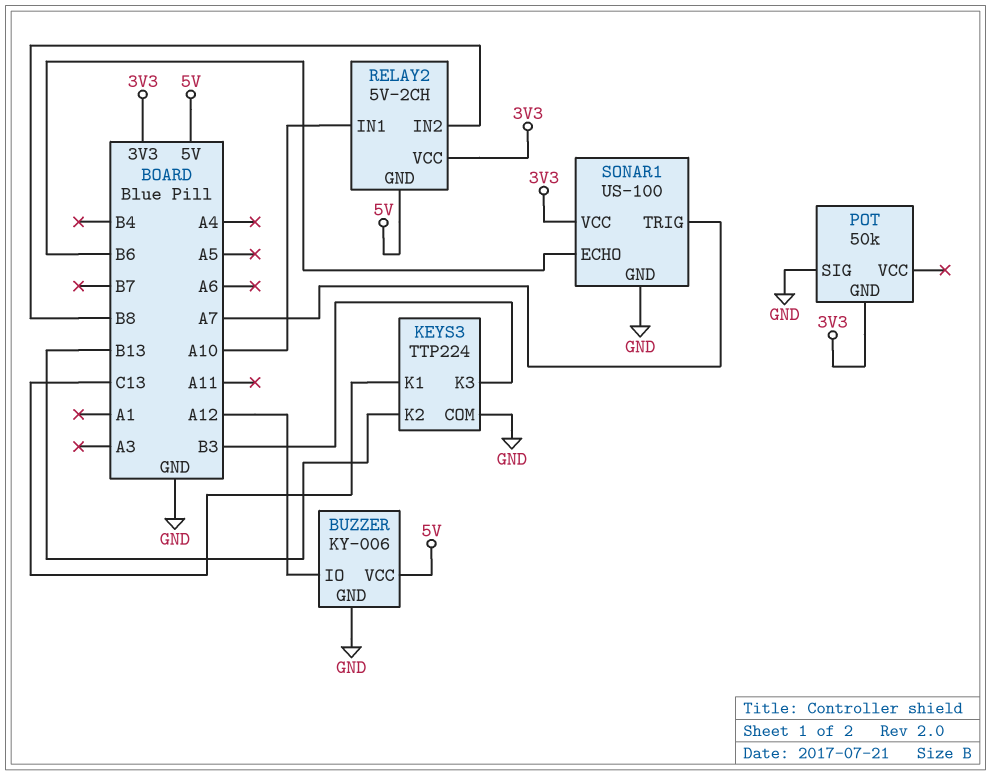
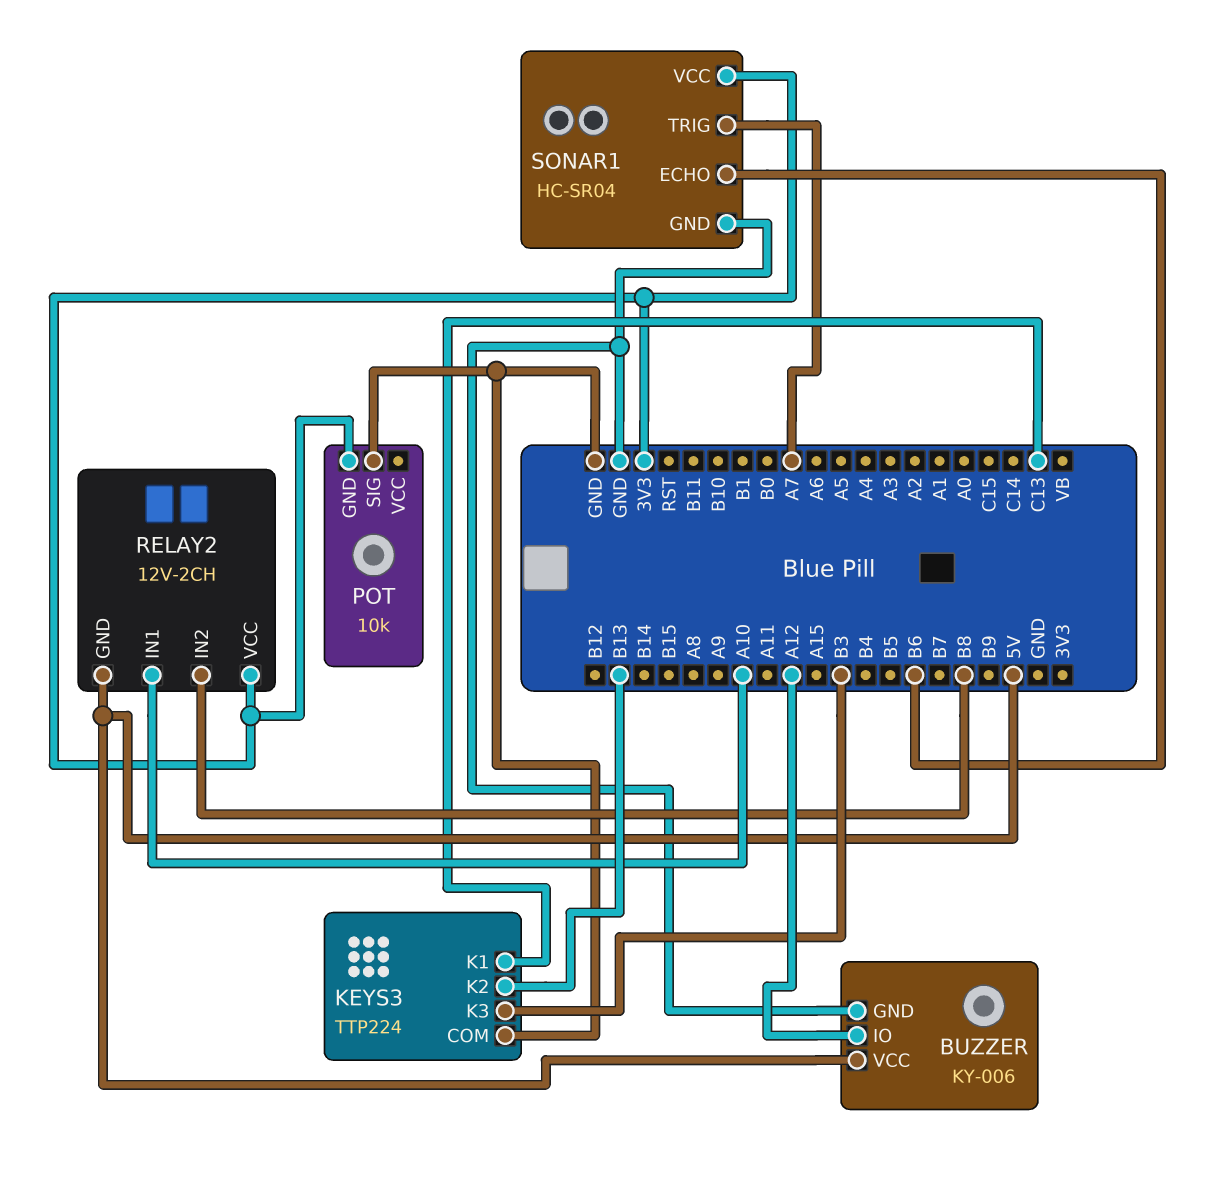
POT: 50k -> 10k
RELAY2: 5V-2CH -> 12V-2CH
SONAR1: US-100 -> HC-SR04

